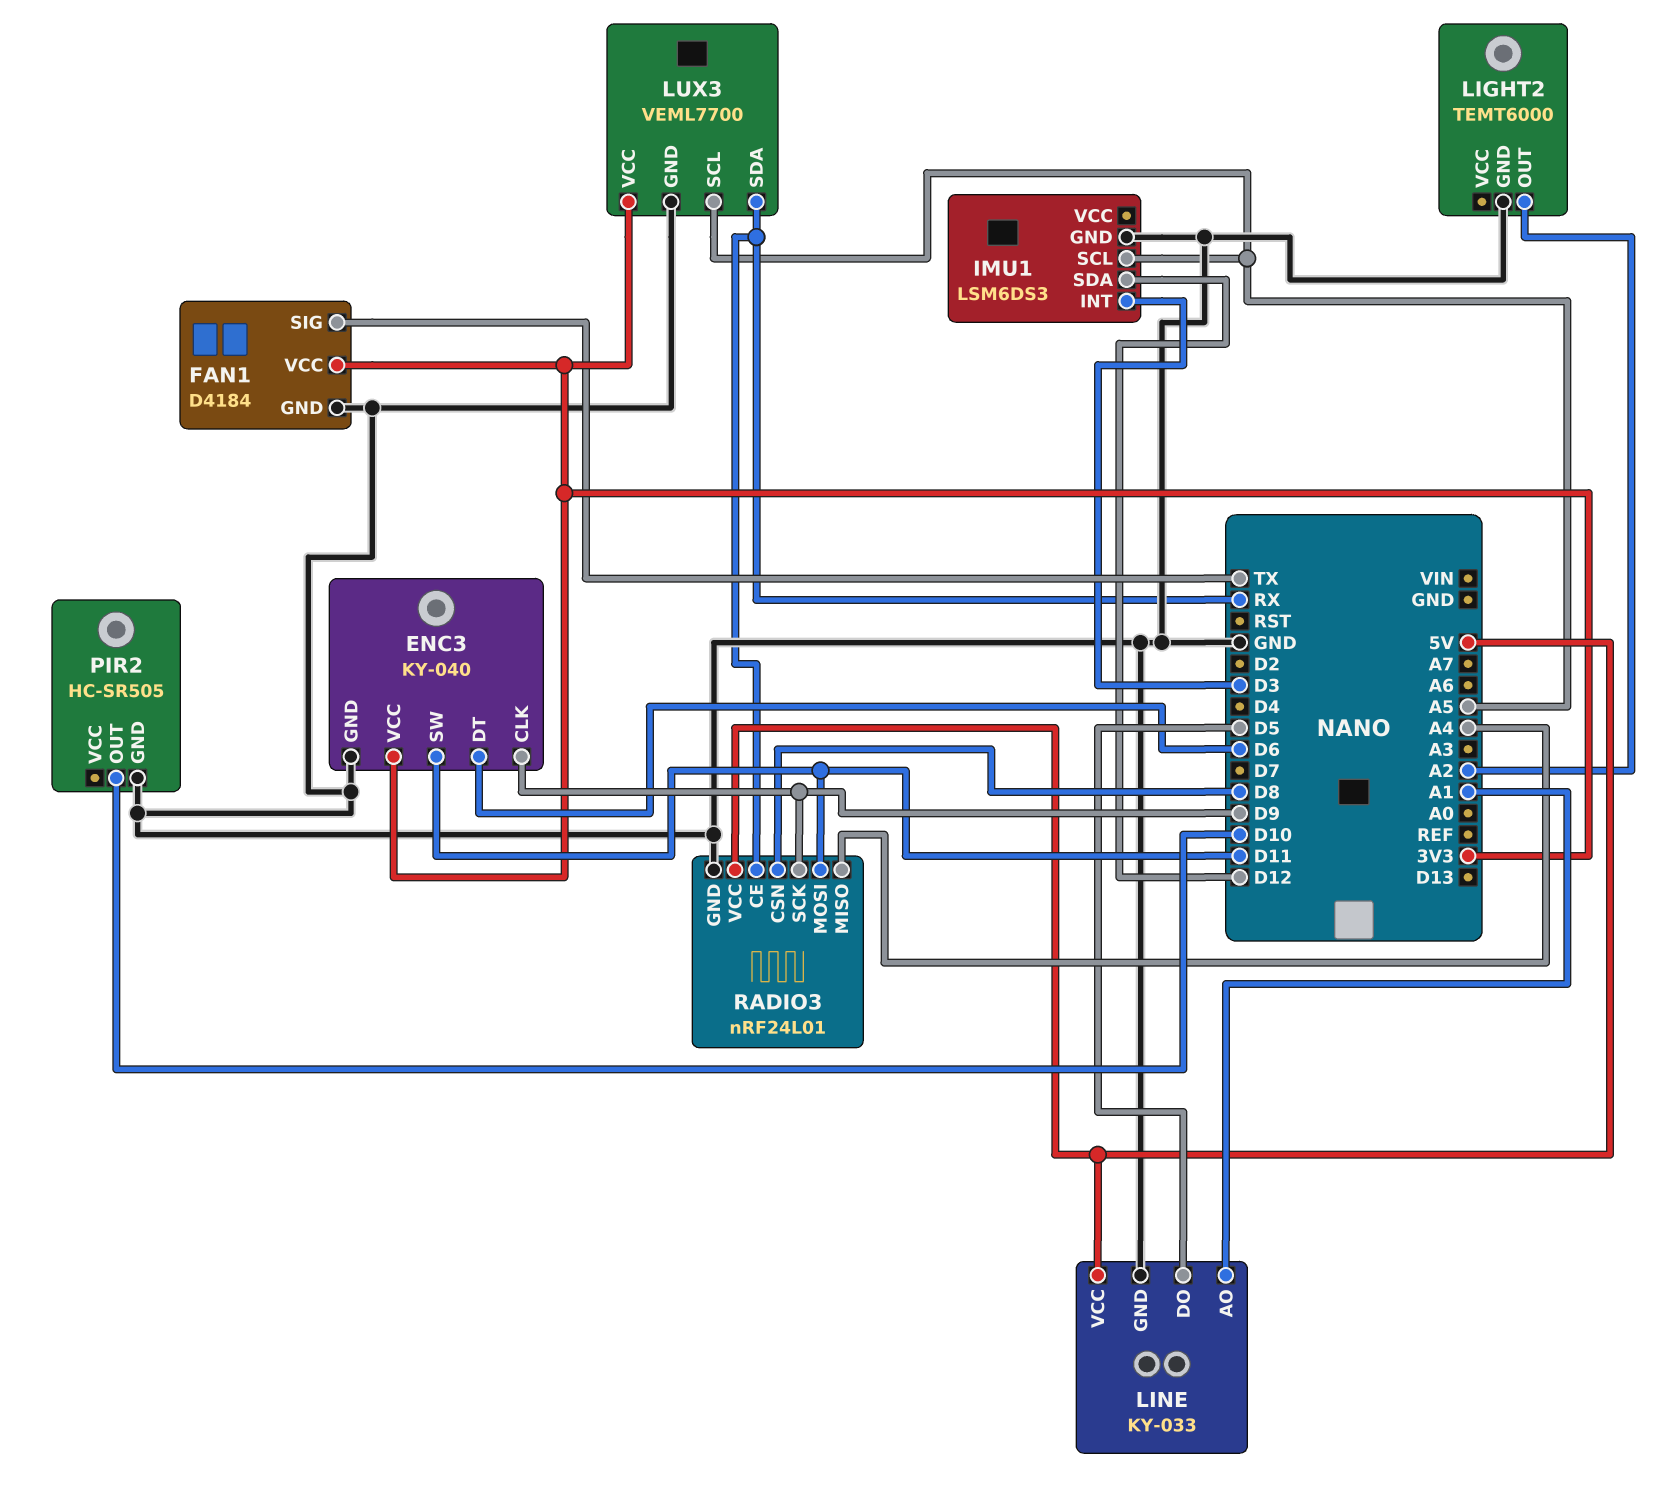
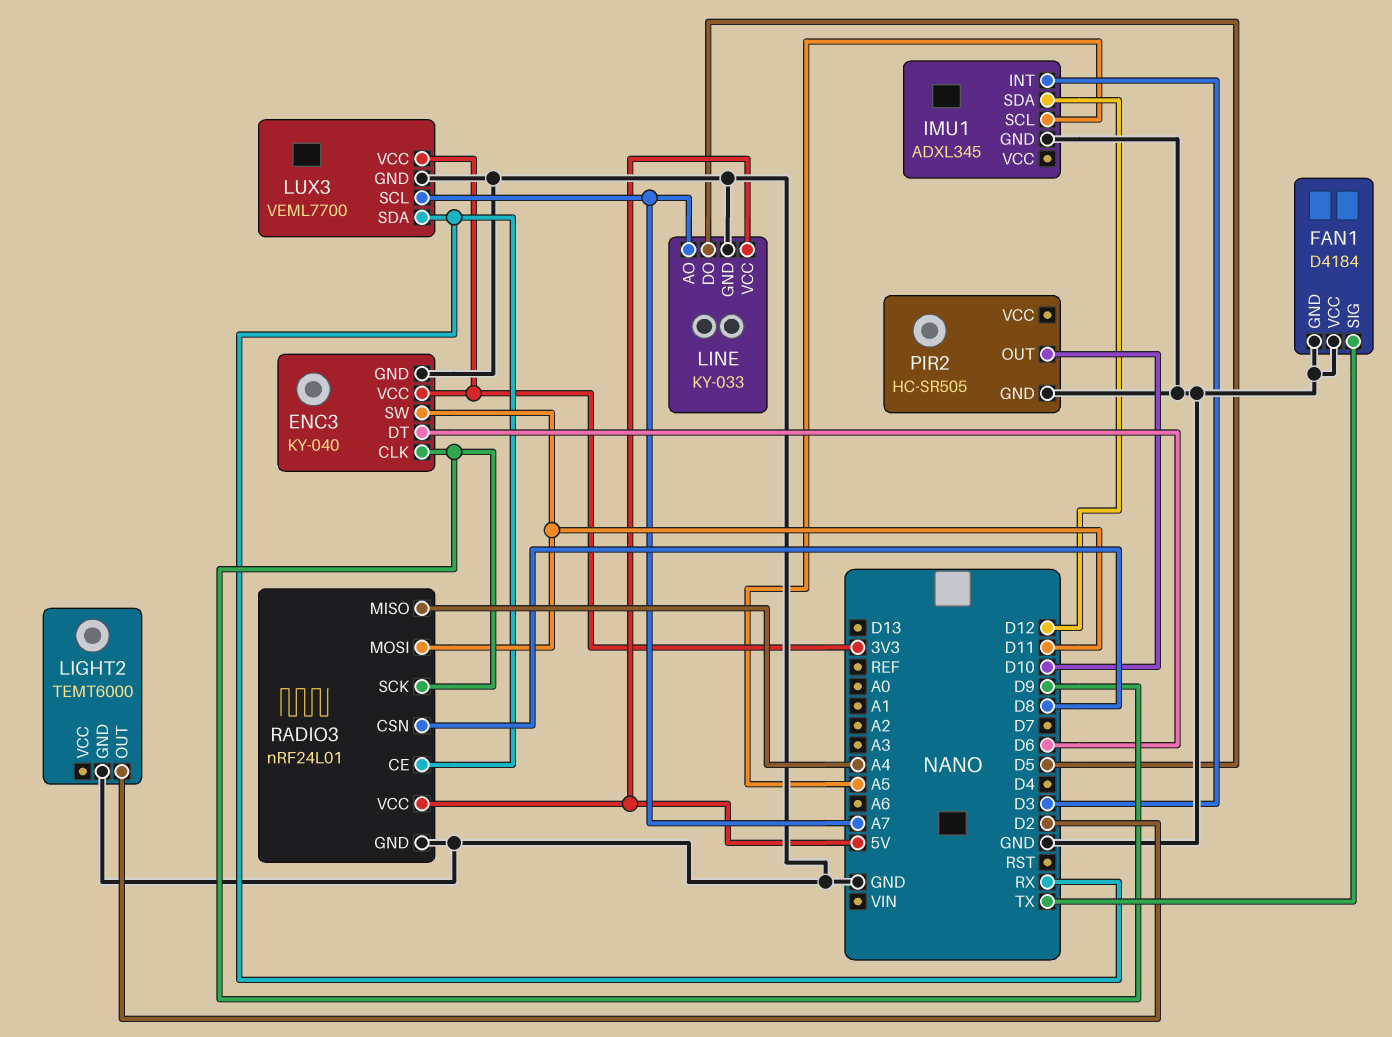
FAN1 pin VCC: 3V3 -> GND
IMU1: LSM6DS3 -> ADXL345
LIGHT2 pin OUT: A2 -> D2
LINE pin AO: A1 -> A7
LUX3 pin SCL: A5 -> A7

